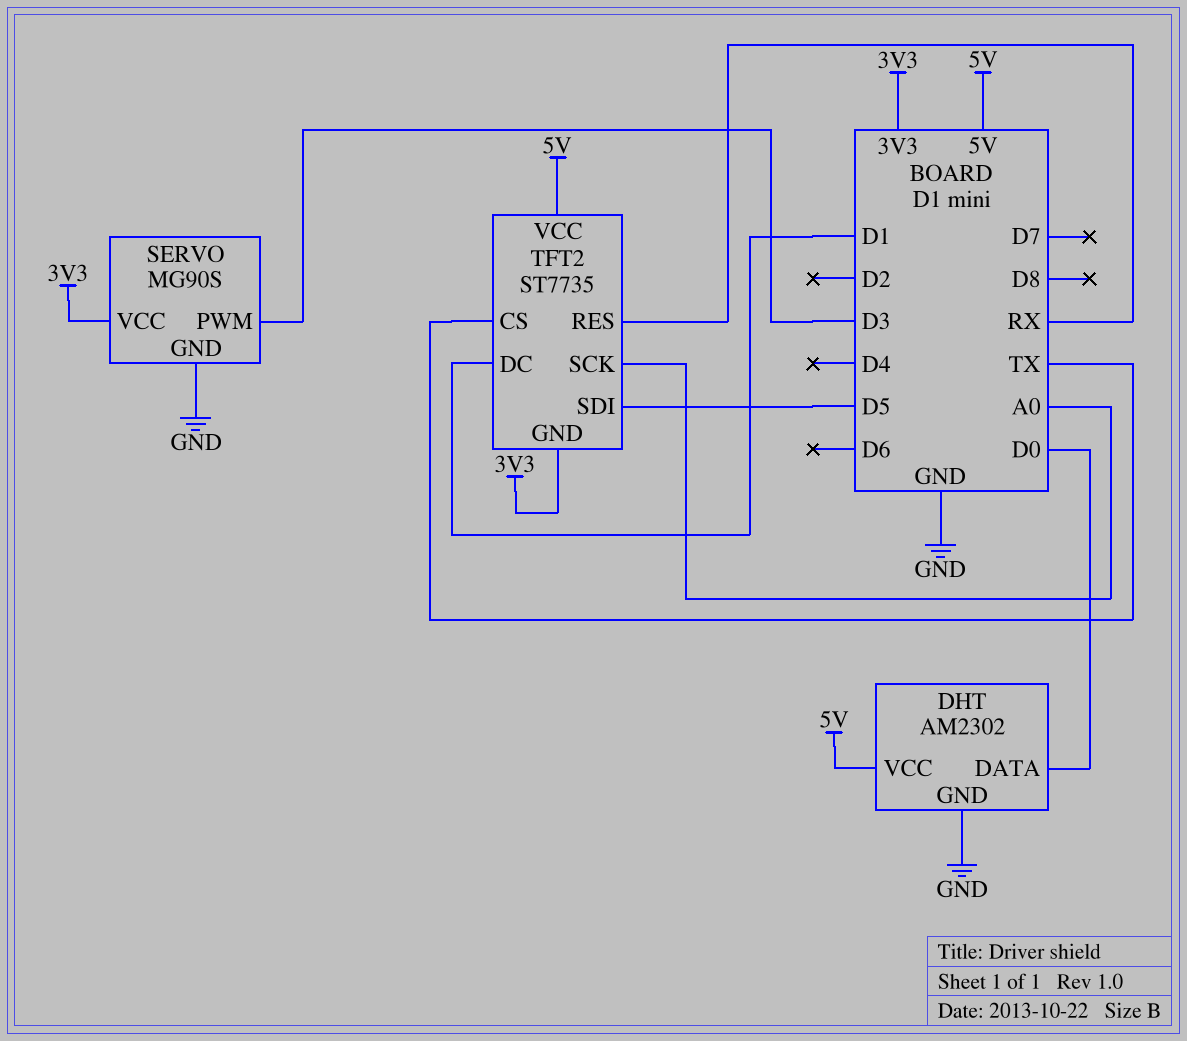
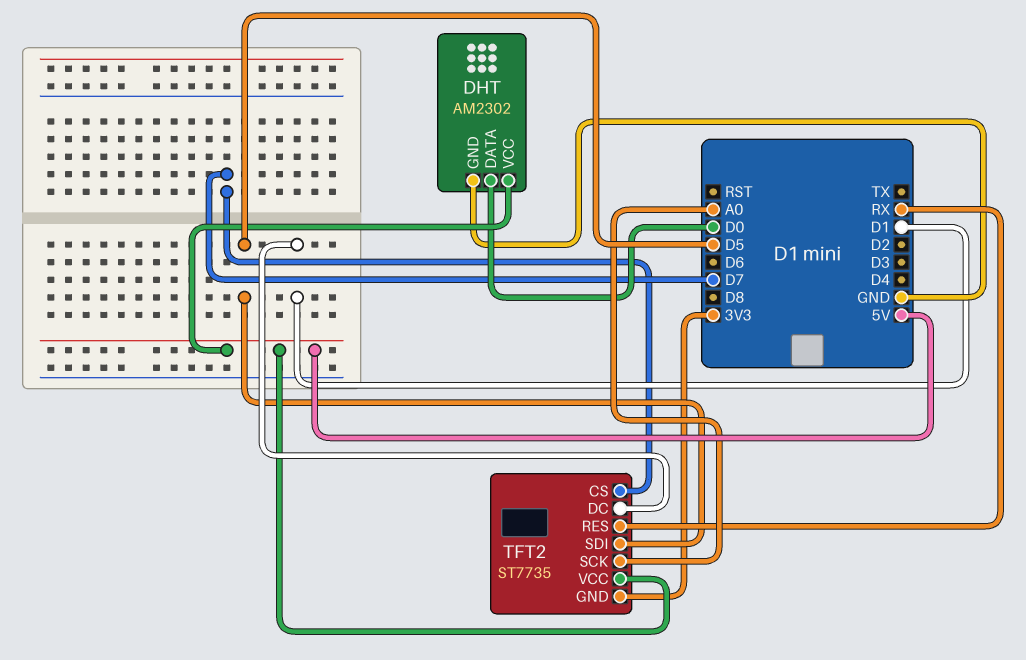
SERVO: MG90S -> none
SERVO pin GND: GND -> none
SERVO pin PWM: D3 -> none
SERVO pin VCC: 3V3 -> none
TFT2 pin CS: TX -> D7

